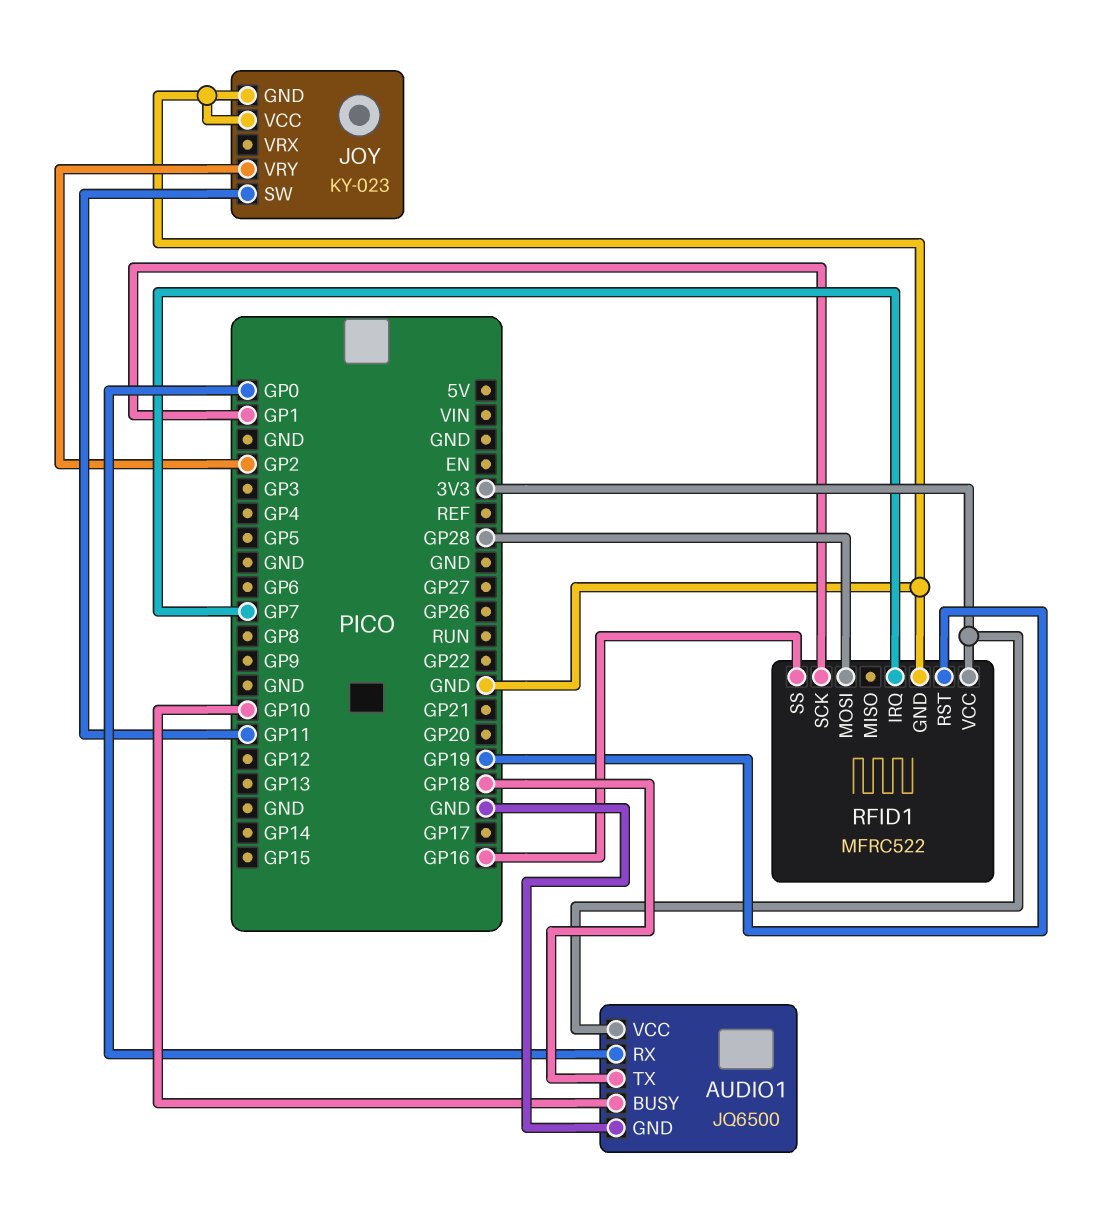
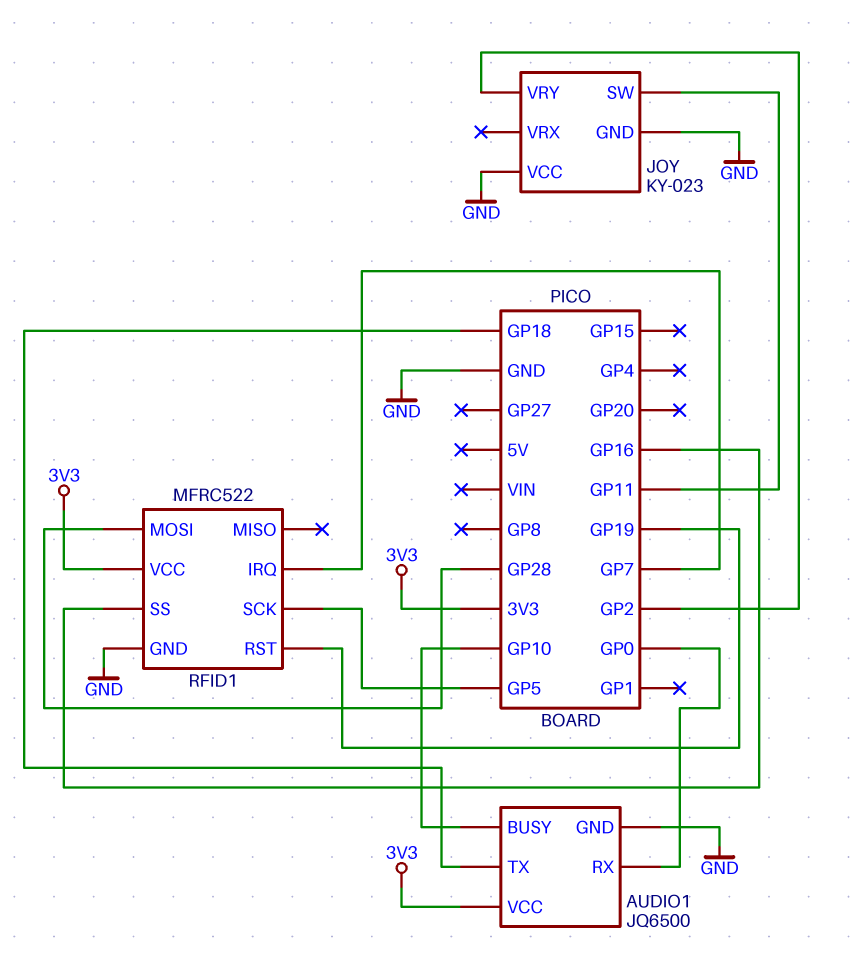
RFID1 pin SCK: GP1 -> GP5

